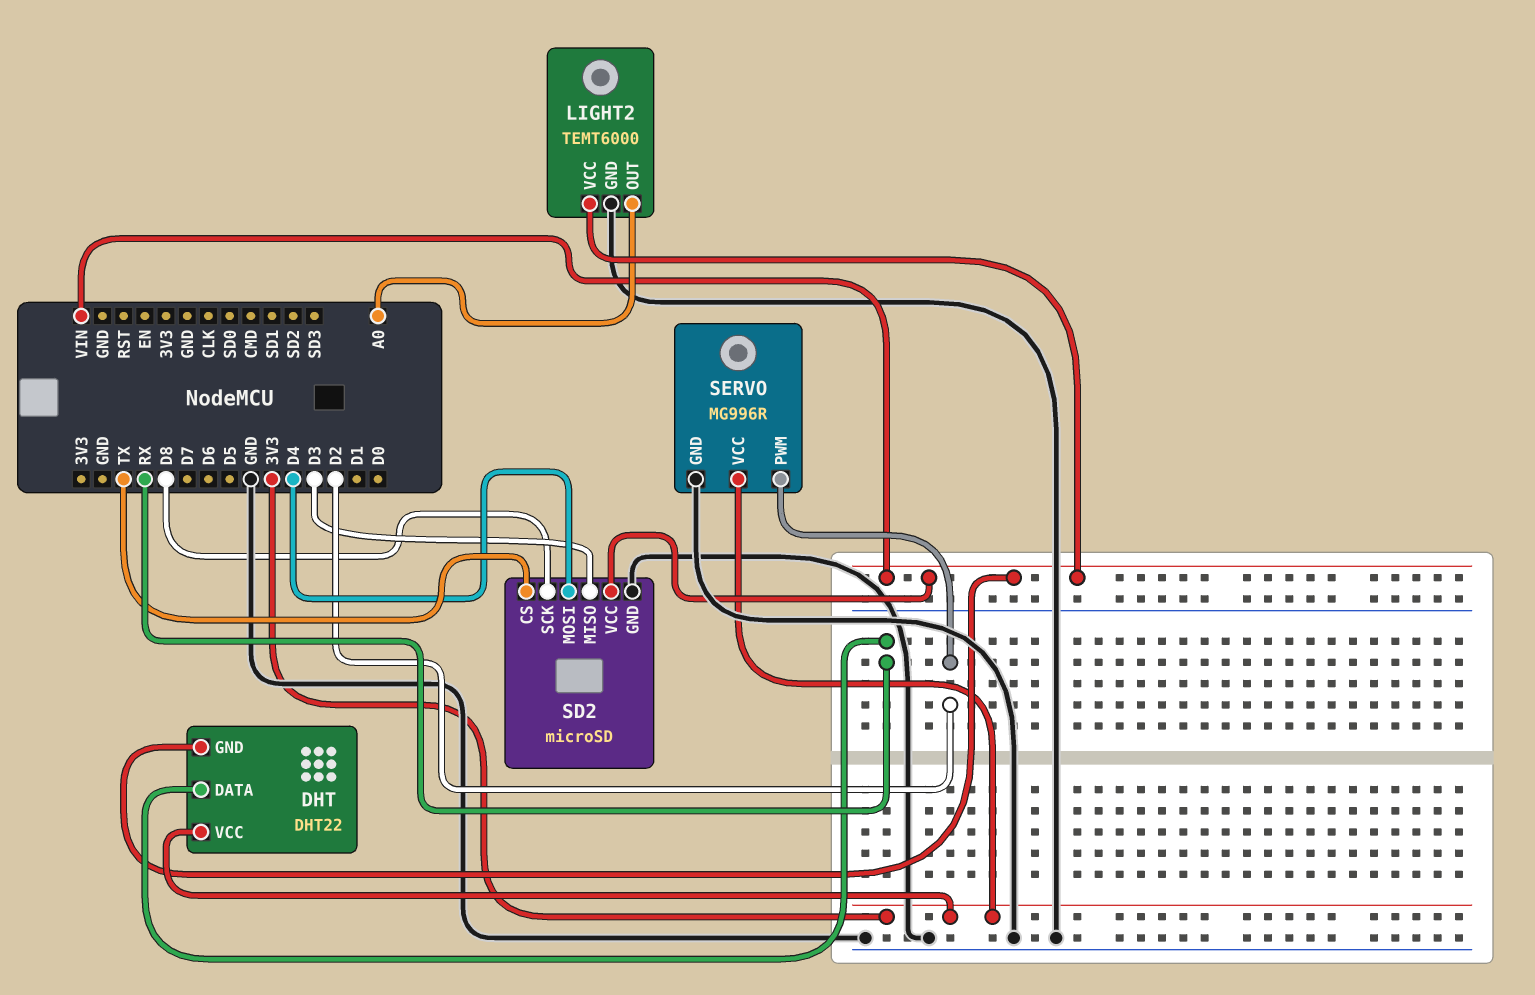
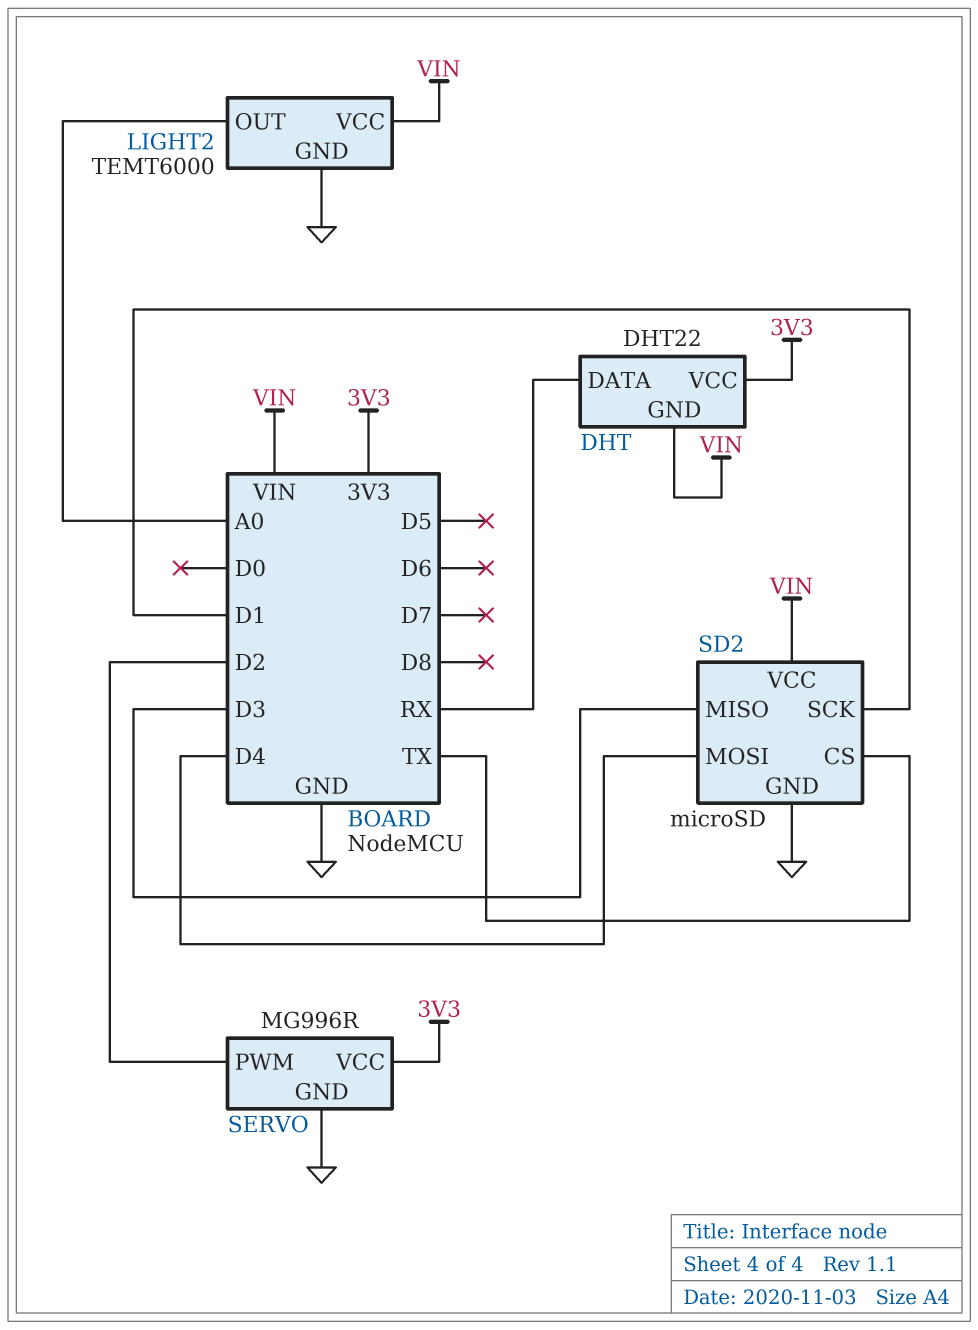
SD2 pin SCK: D8 -> D1

